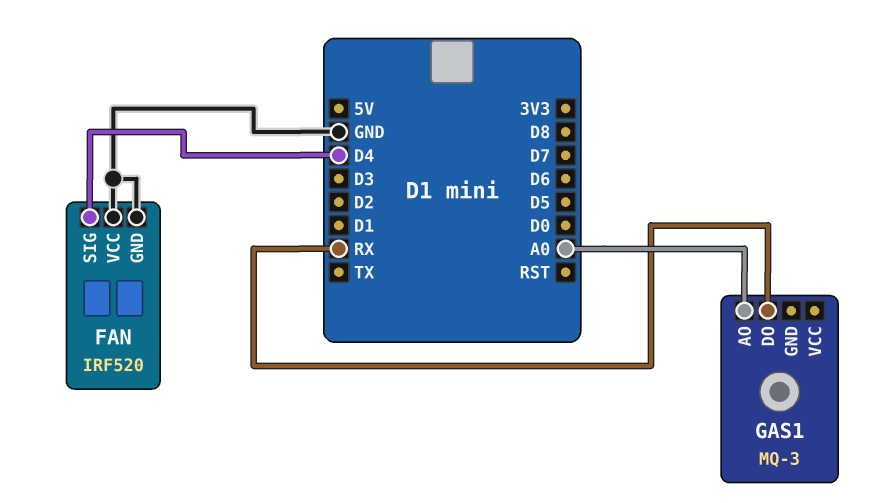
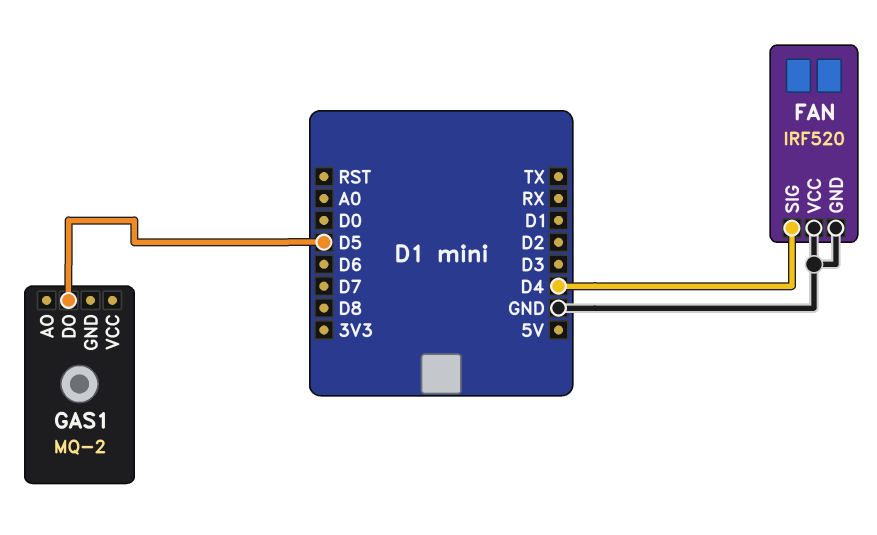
GAS1: MQ-3 -> MQ-2
GAS1 pin AO: A0 -> none
GAS1 pin DO: RX -> D5

